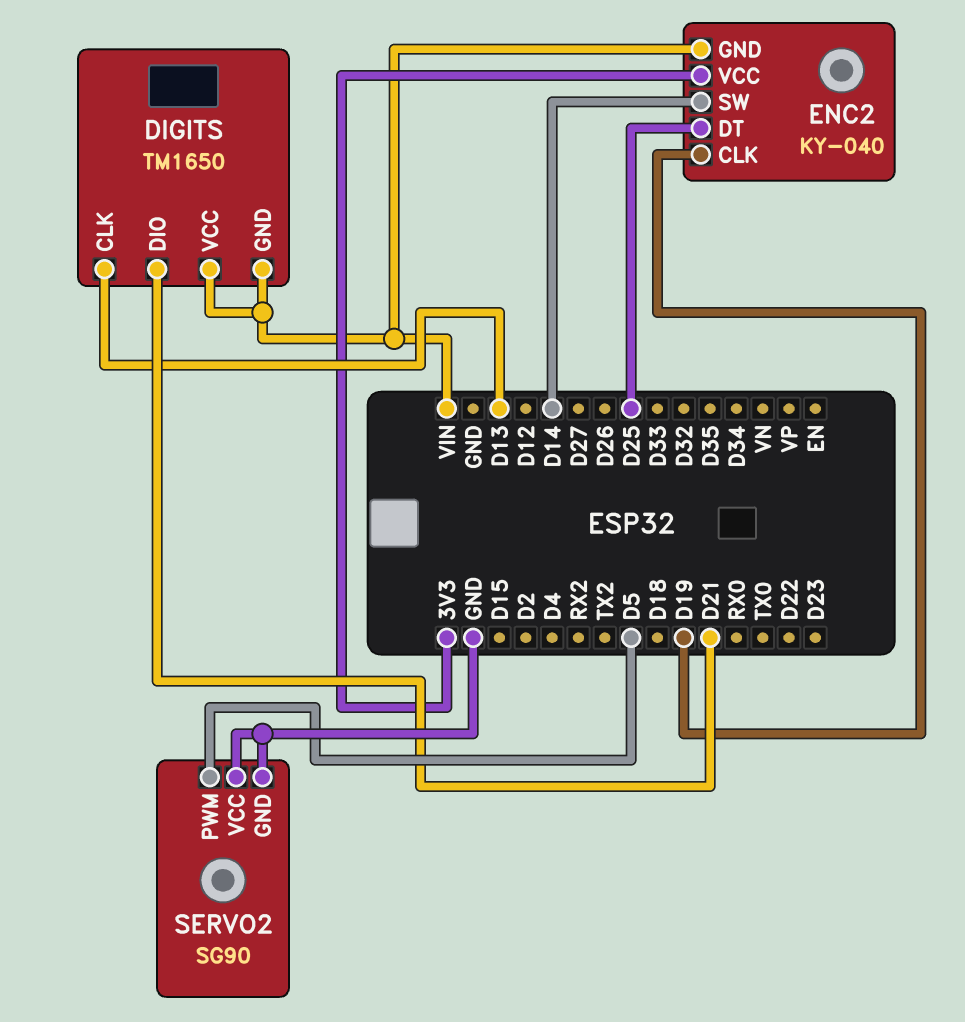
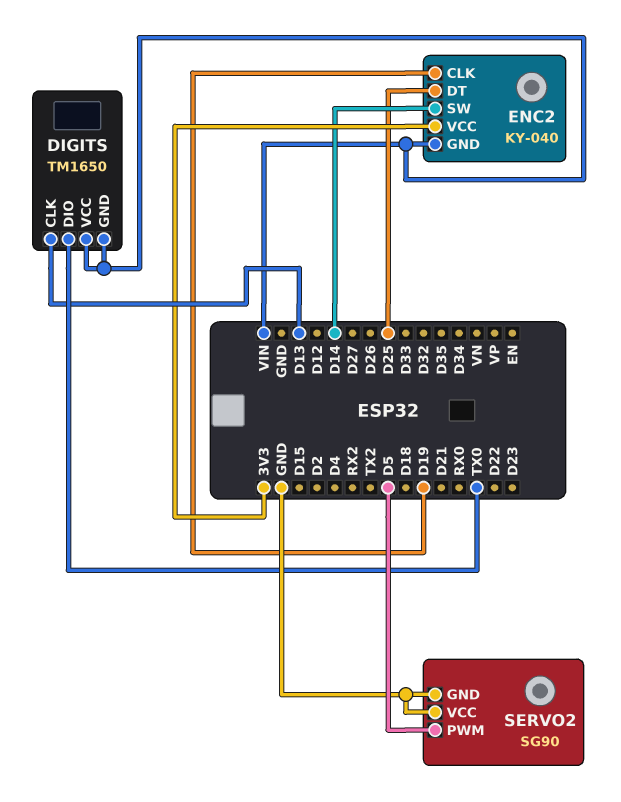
DIGITS pin DIO: D21 -> TX0

